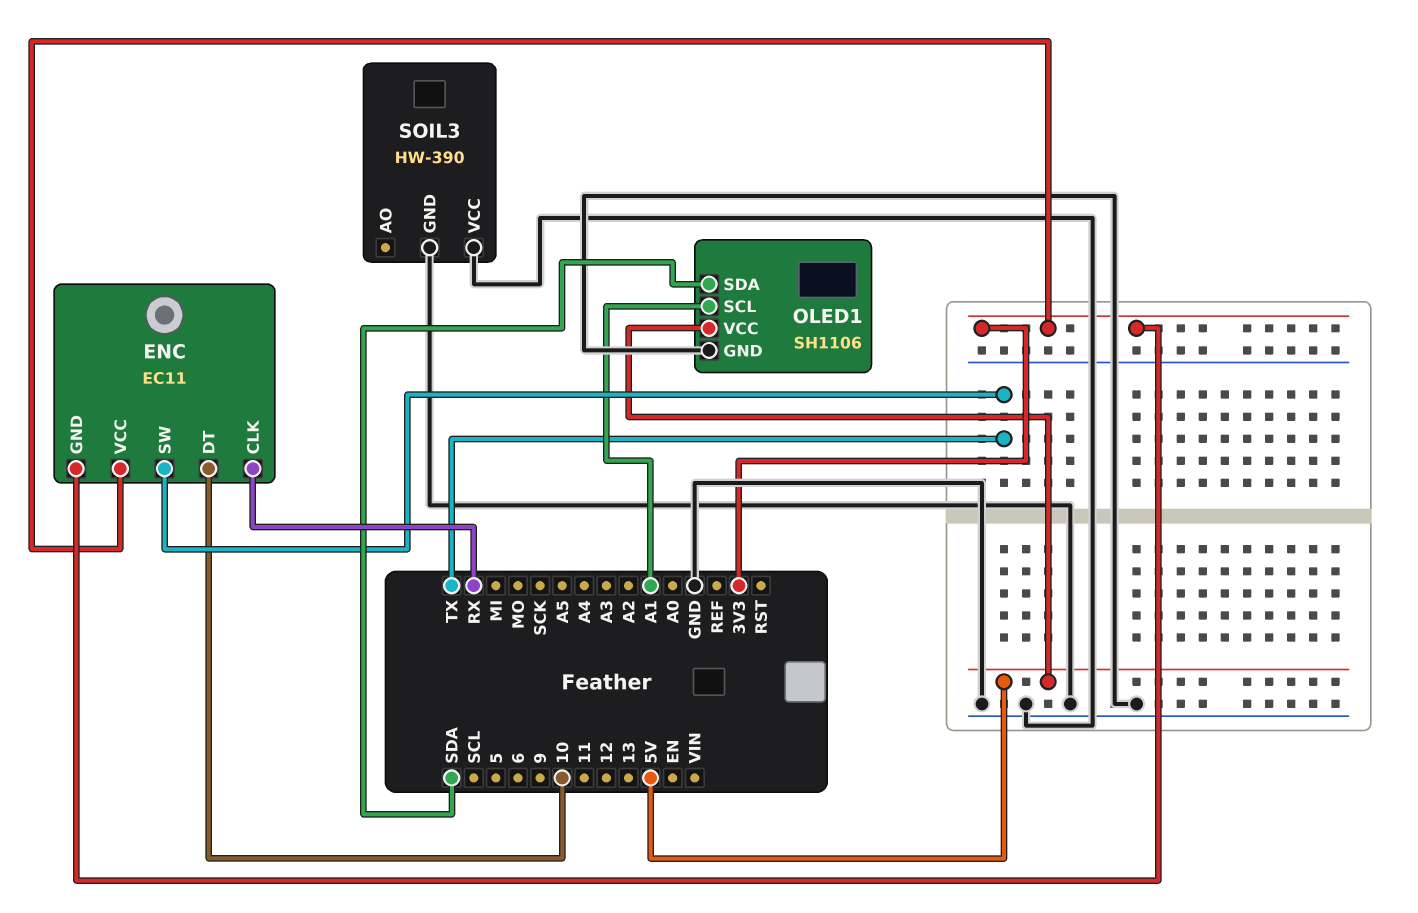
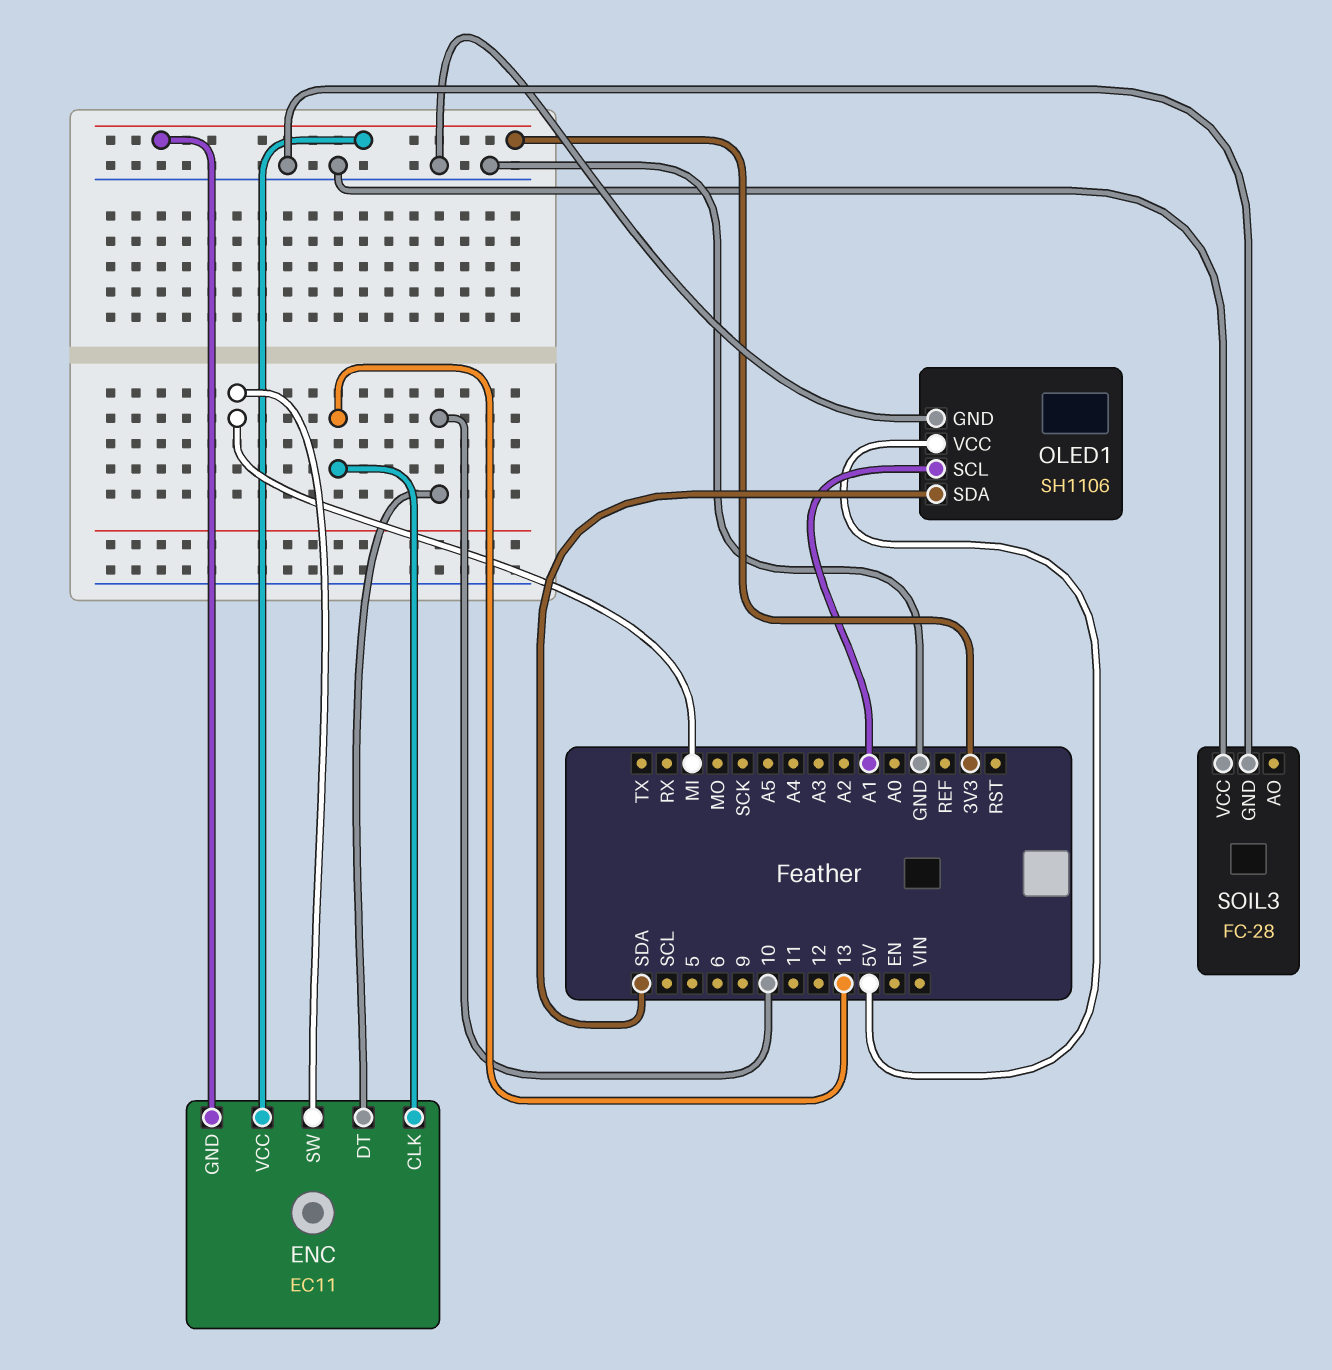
ENC pin CLK: RX -> 13
ENC pin SW: TX -> MI
SOIL3: HW-390 -> FC-28

